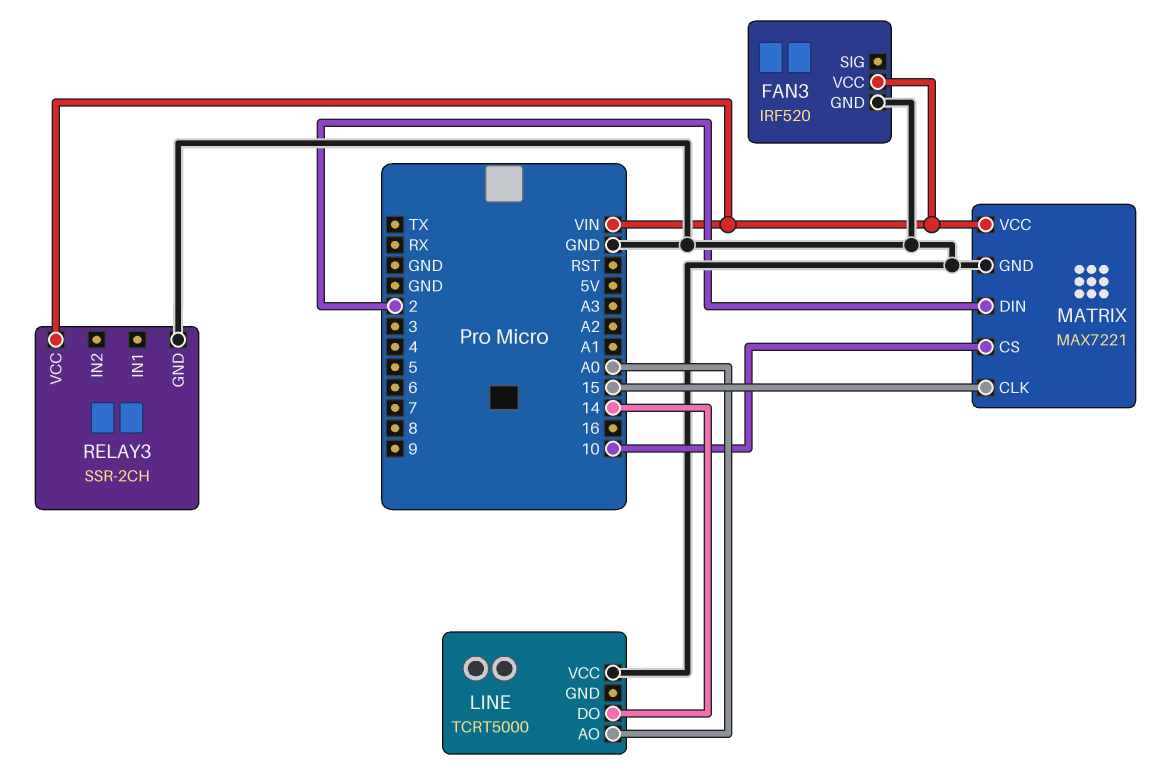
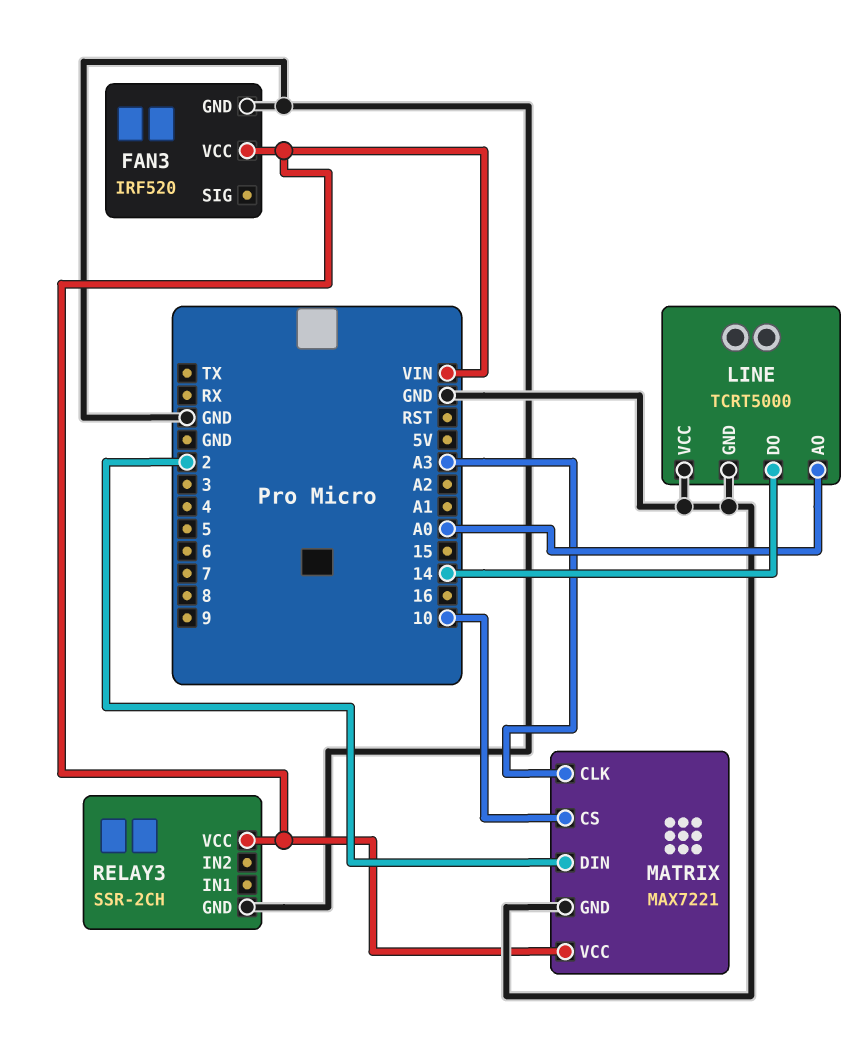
LINE pin GND: none -> GND
MATRIX pin CLK: 15 -> A3

